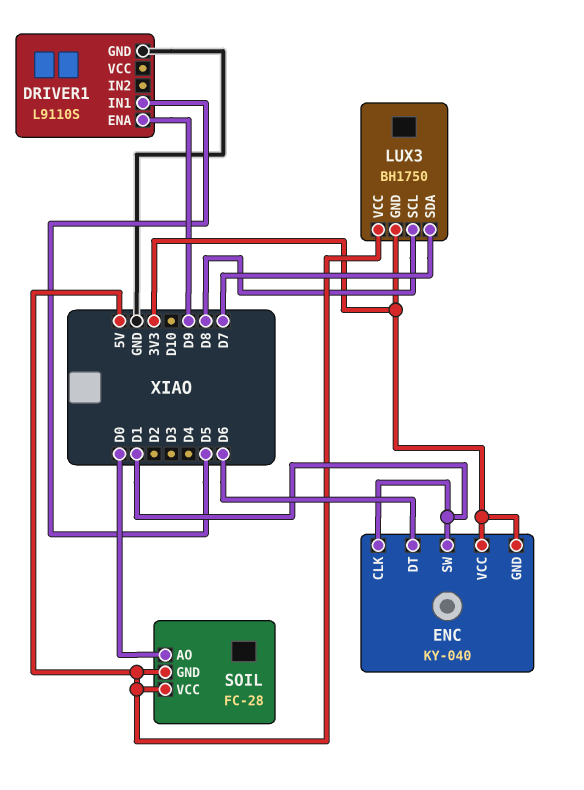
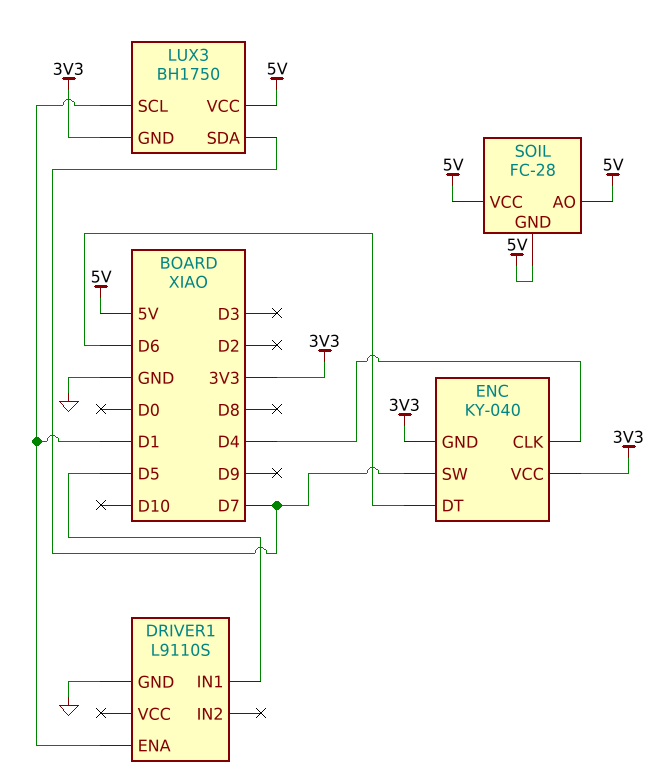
DRIVER1 pin ENA: D9 -> D1
ENC pin CLK: D1 -> D4
ENC pin SW: D1 -> D7
LUX3 pin SCL: D8 -> D1
SOIL pin AO: D0 -> 5V

